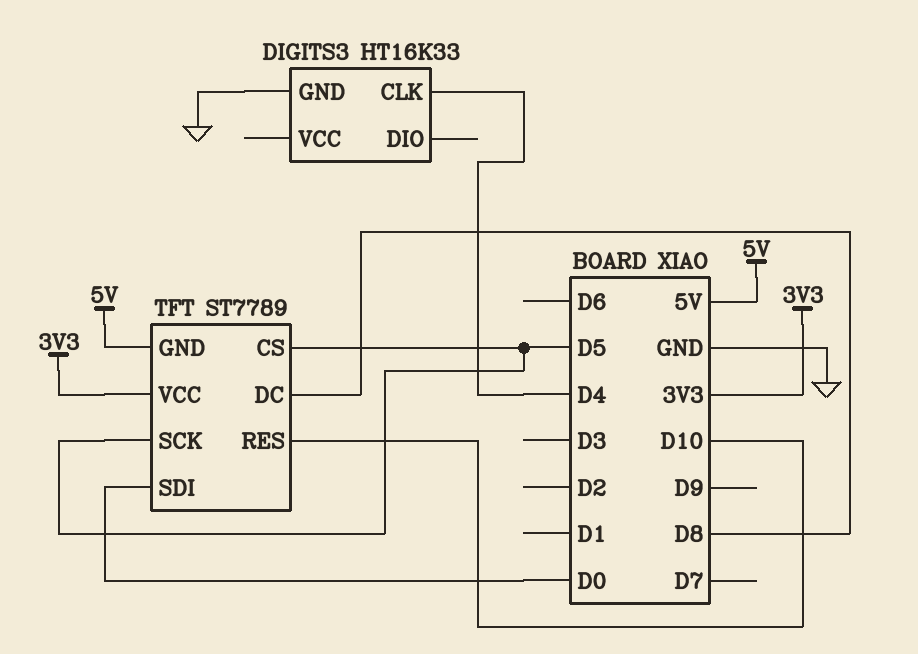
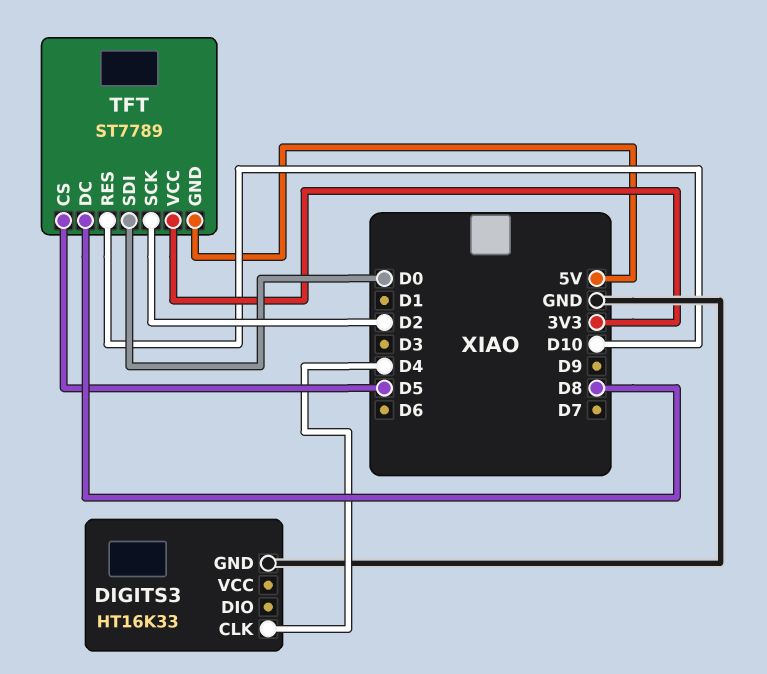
TFT pin SCK: D5 -> D2

